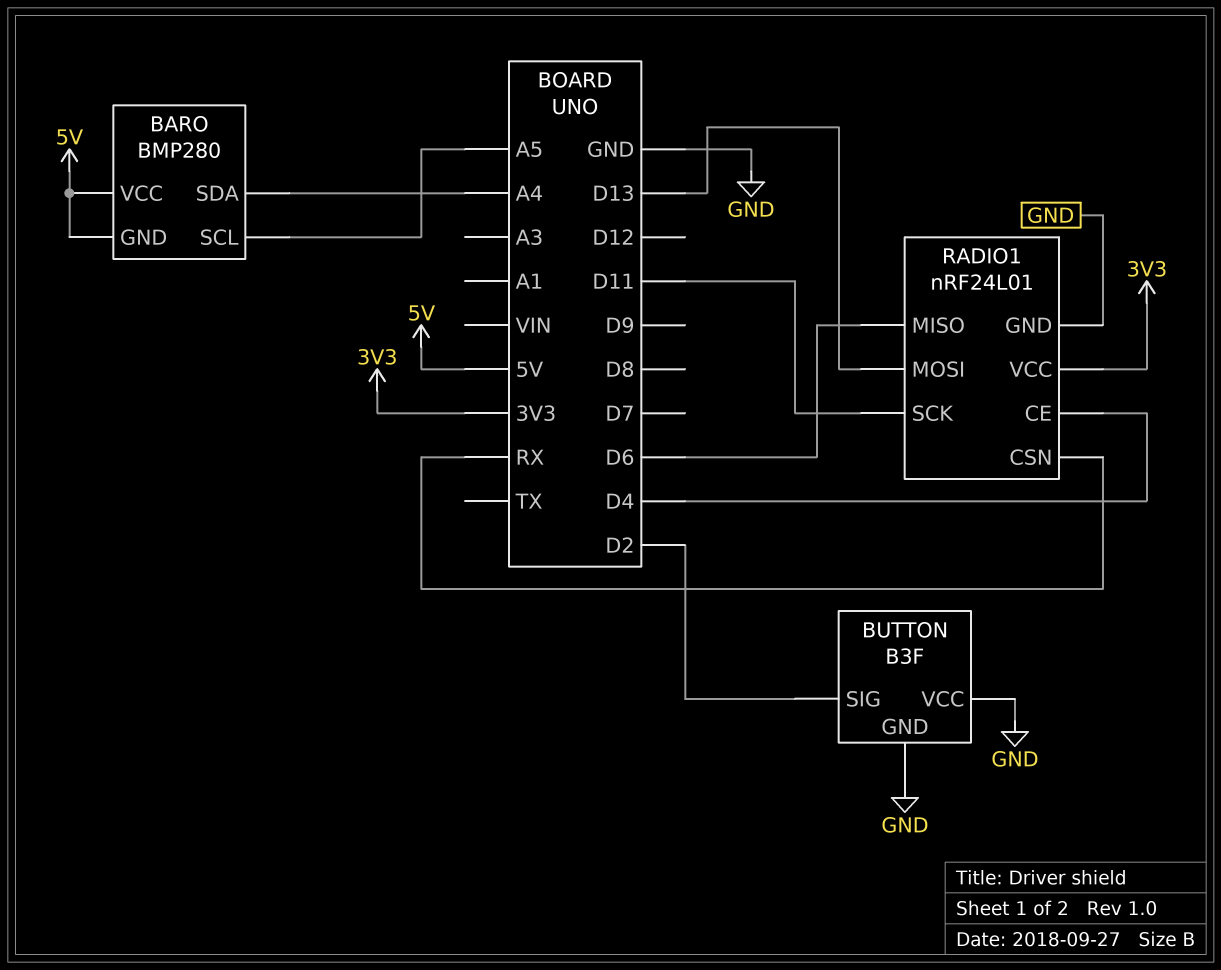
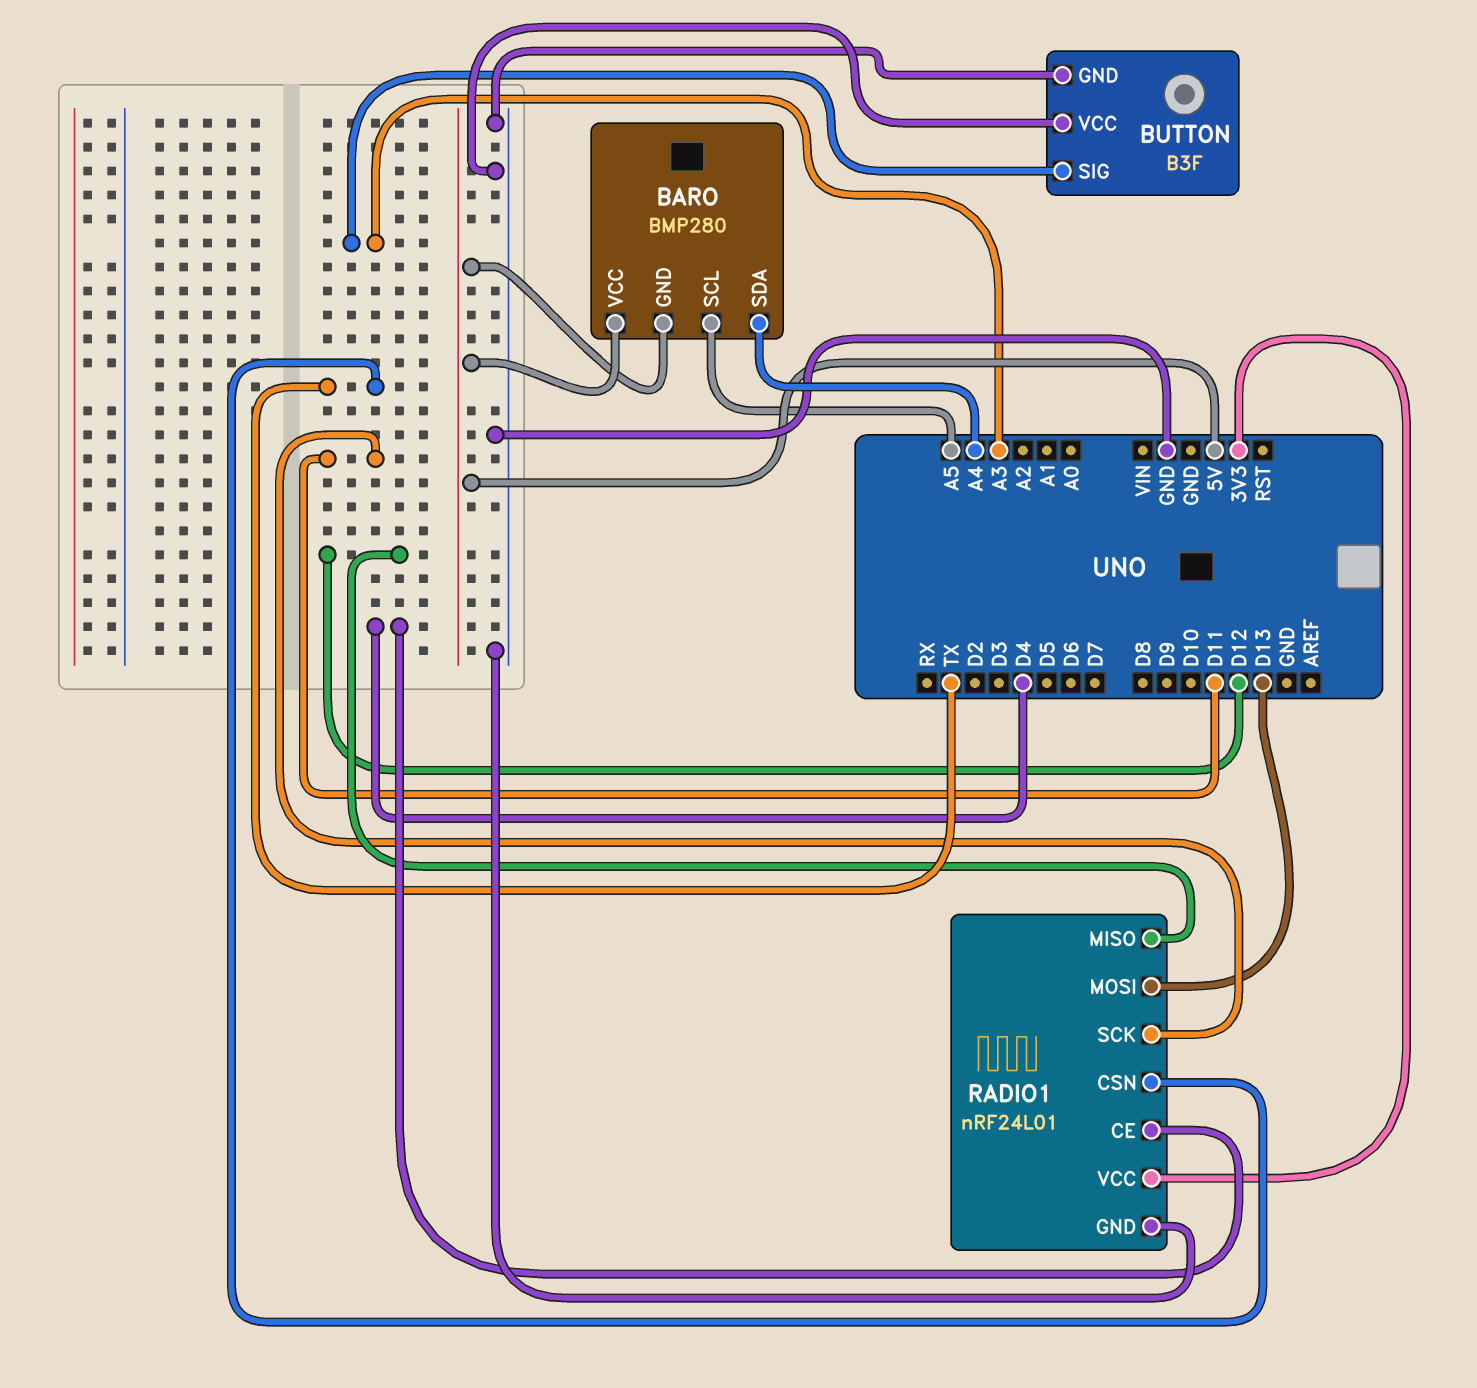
BUTTON pin SIG: D2 -> A3
RADIO1 pin CSN: RX -> TX
RADIO1 pin MISO: D6 -> D12

